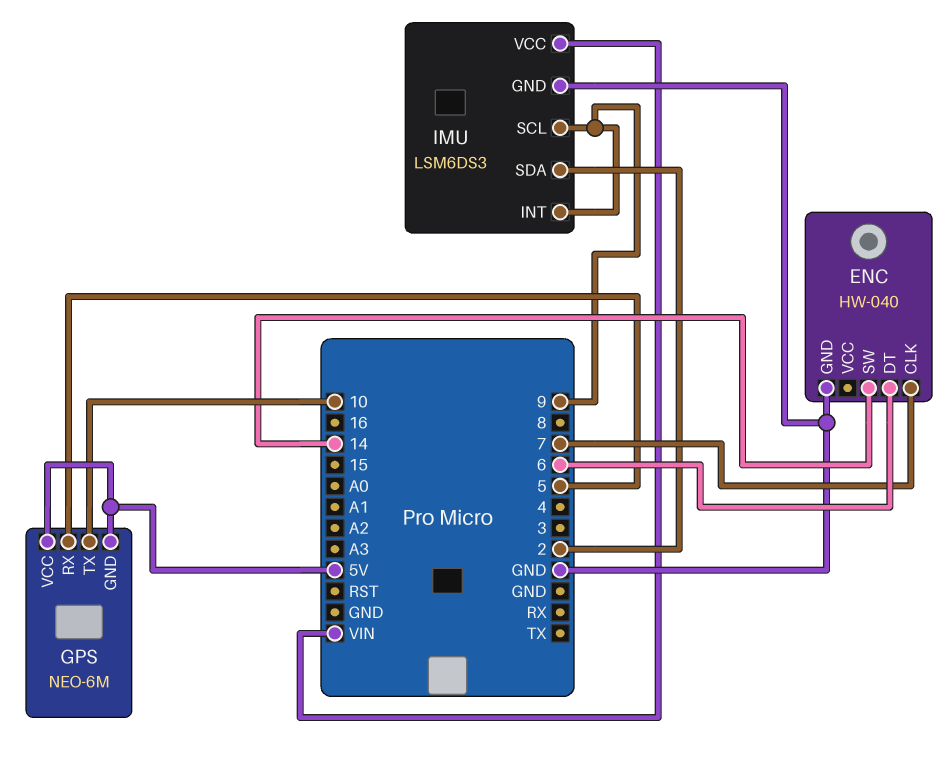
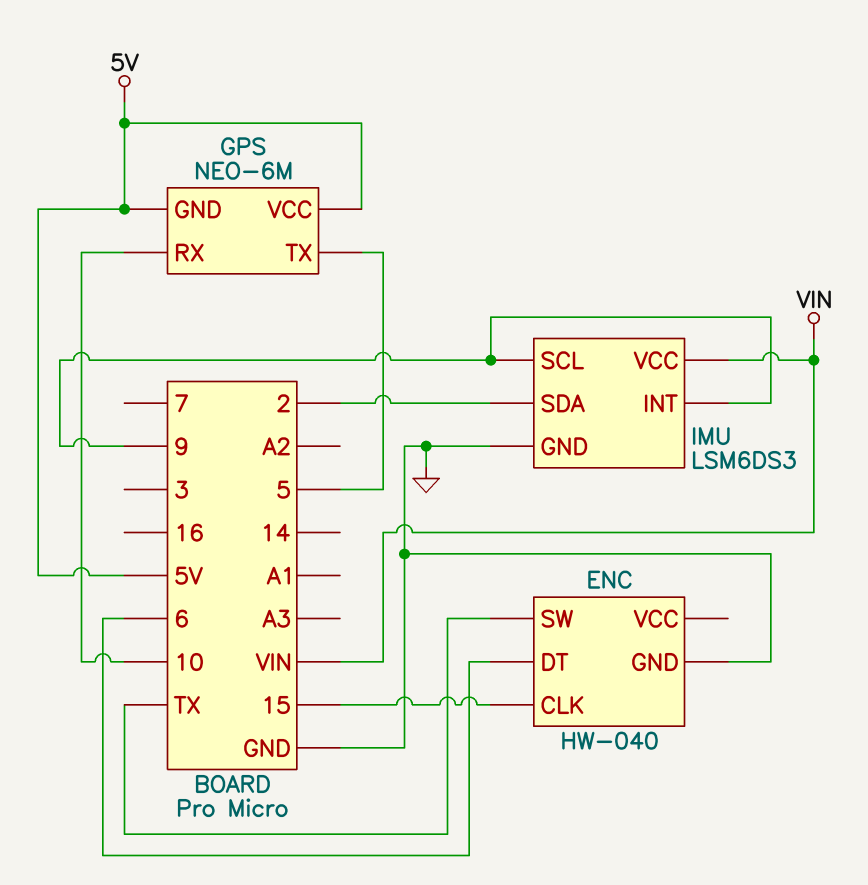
ENC pin CLK: 7 -> 15
ENC pin SW: 14 -> TX
GPS pin RX: 5 -> 10
GPS pin TX: 10 -> 5

